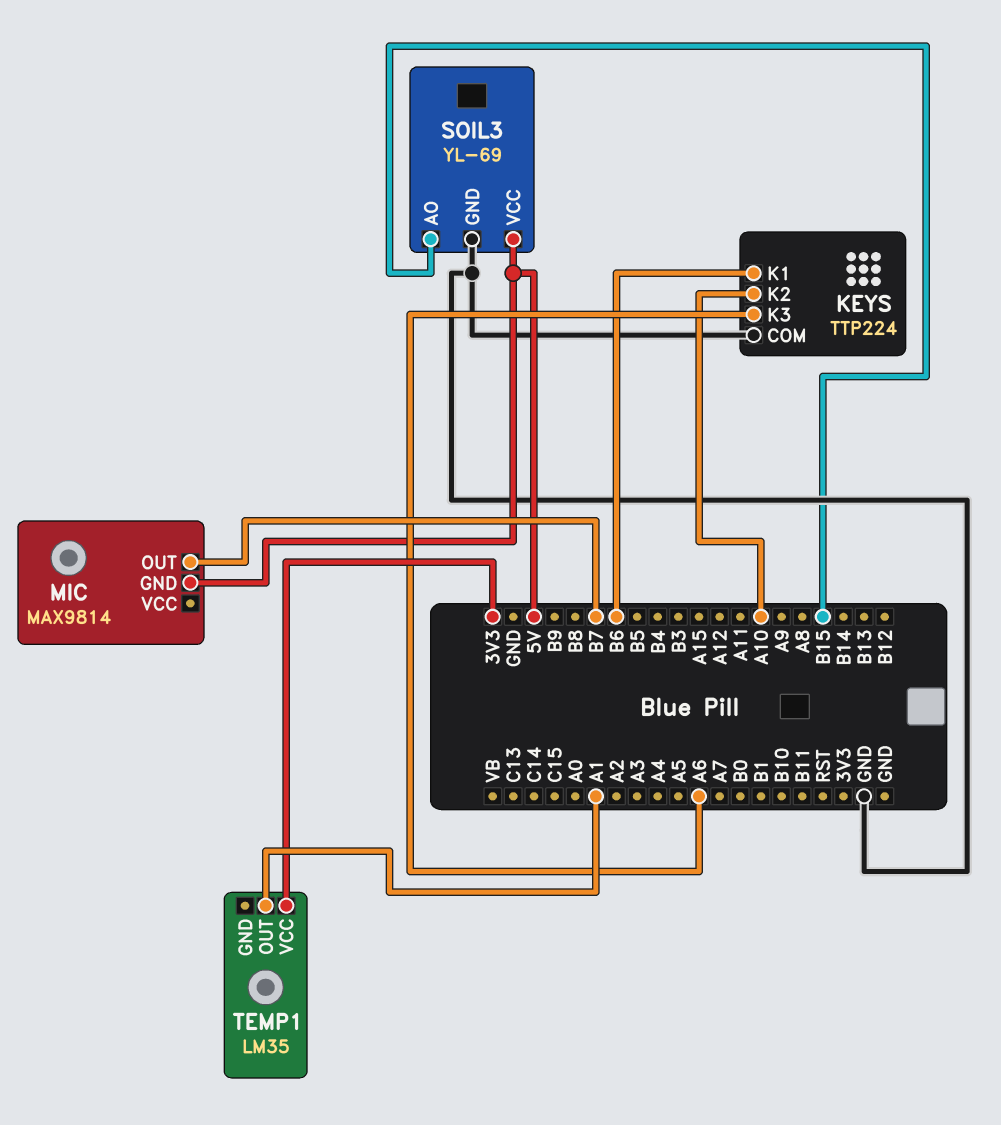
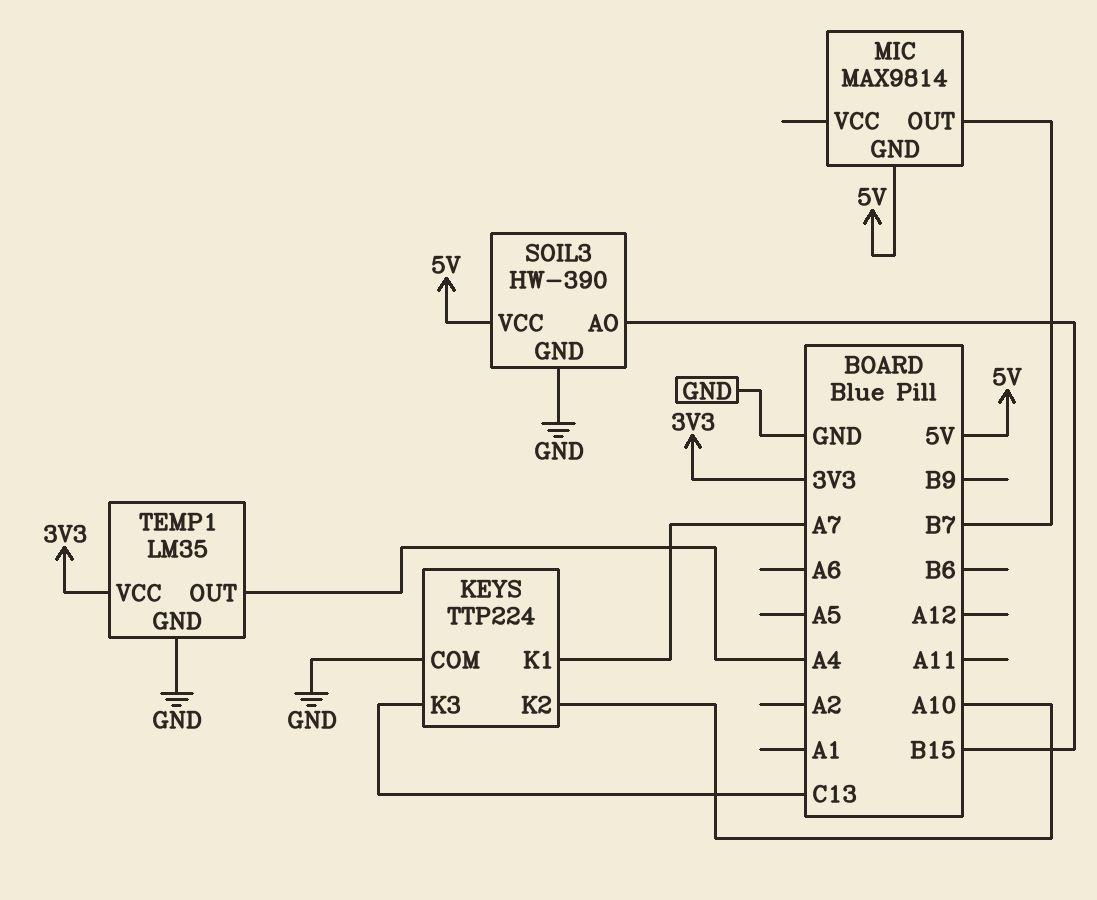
KEYS pin K1: B6 -> A7
KEYS pin K3: A6 -> C13
SOIL3: YL-69 -> HW-390
TEMP1 pin GND: none -> GND
TEMP1 pin OUT: A1 -> A4

